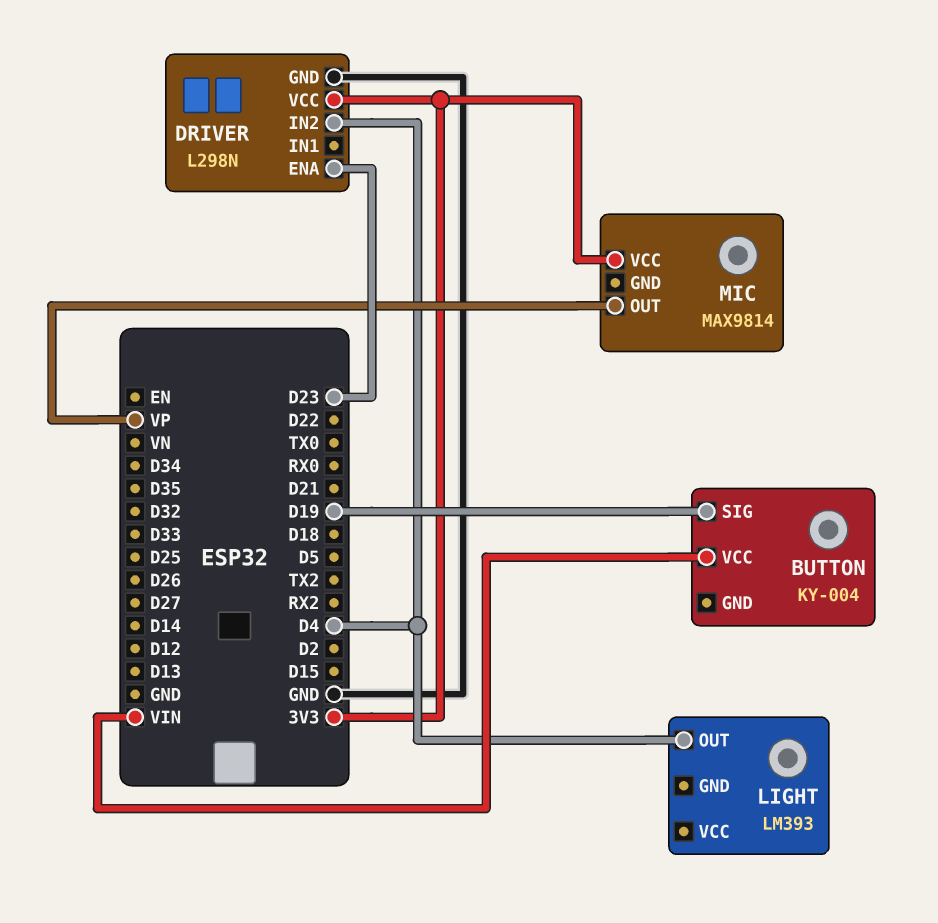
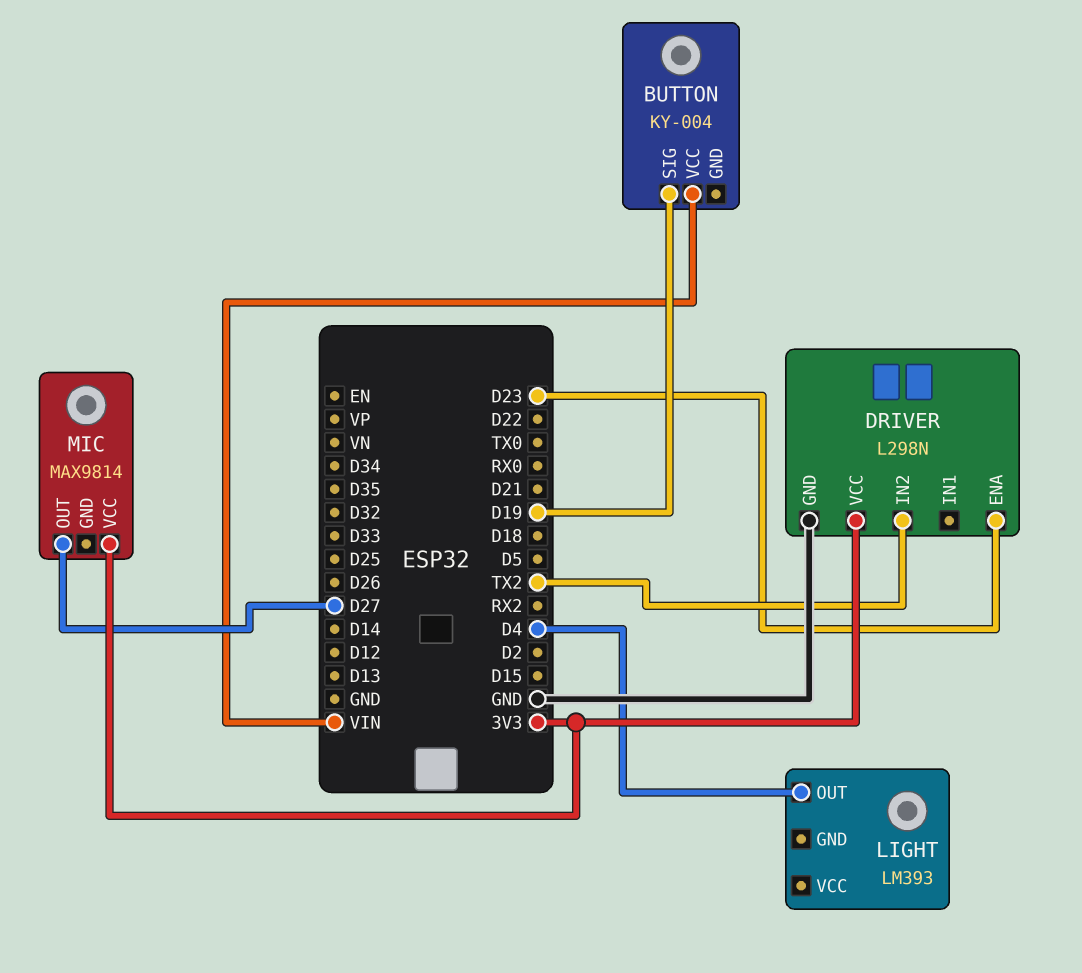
DRIVER pin IN2: D4 -> TX2
MIC pin OUT: VP -> D27

